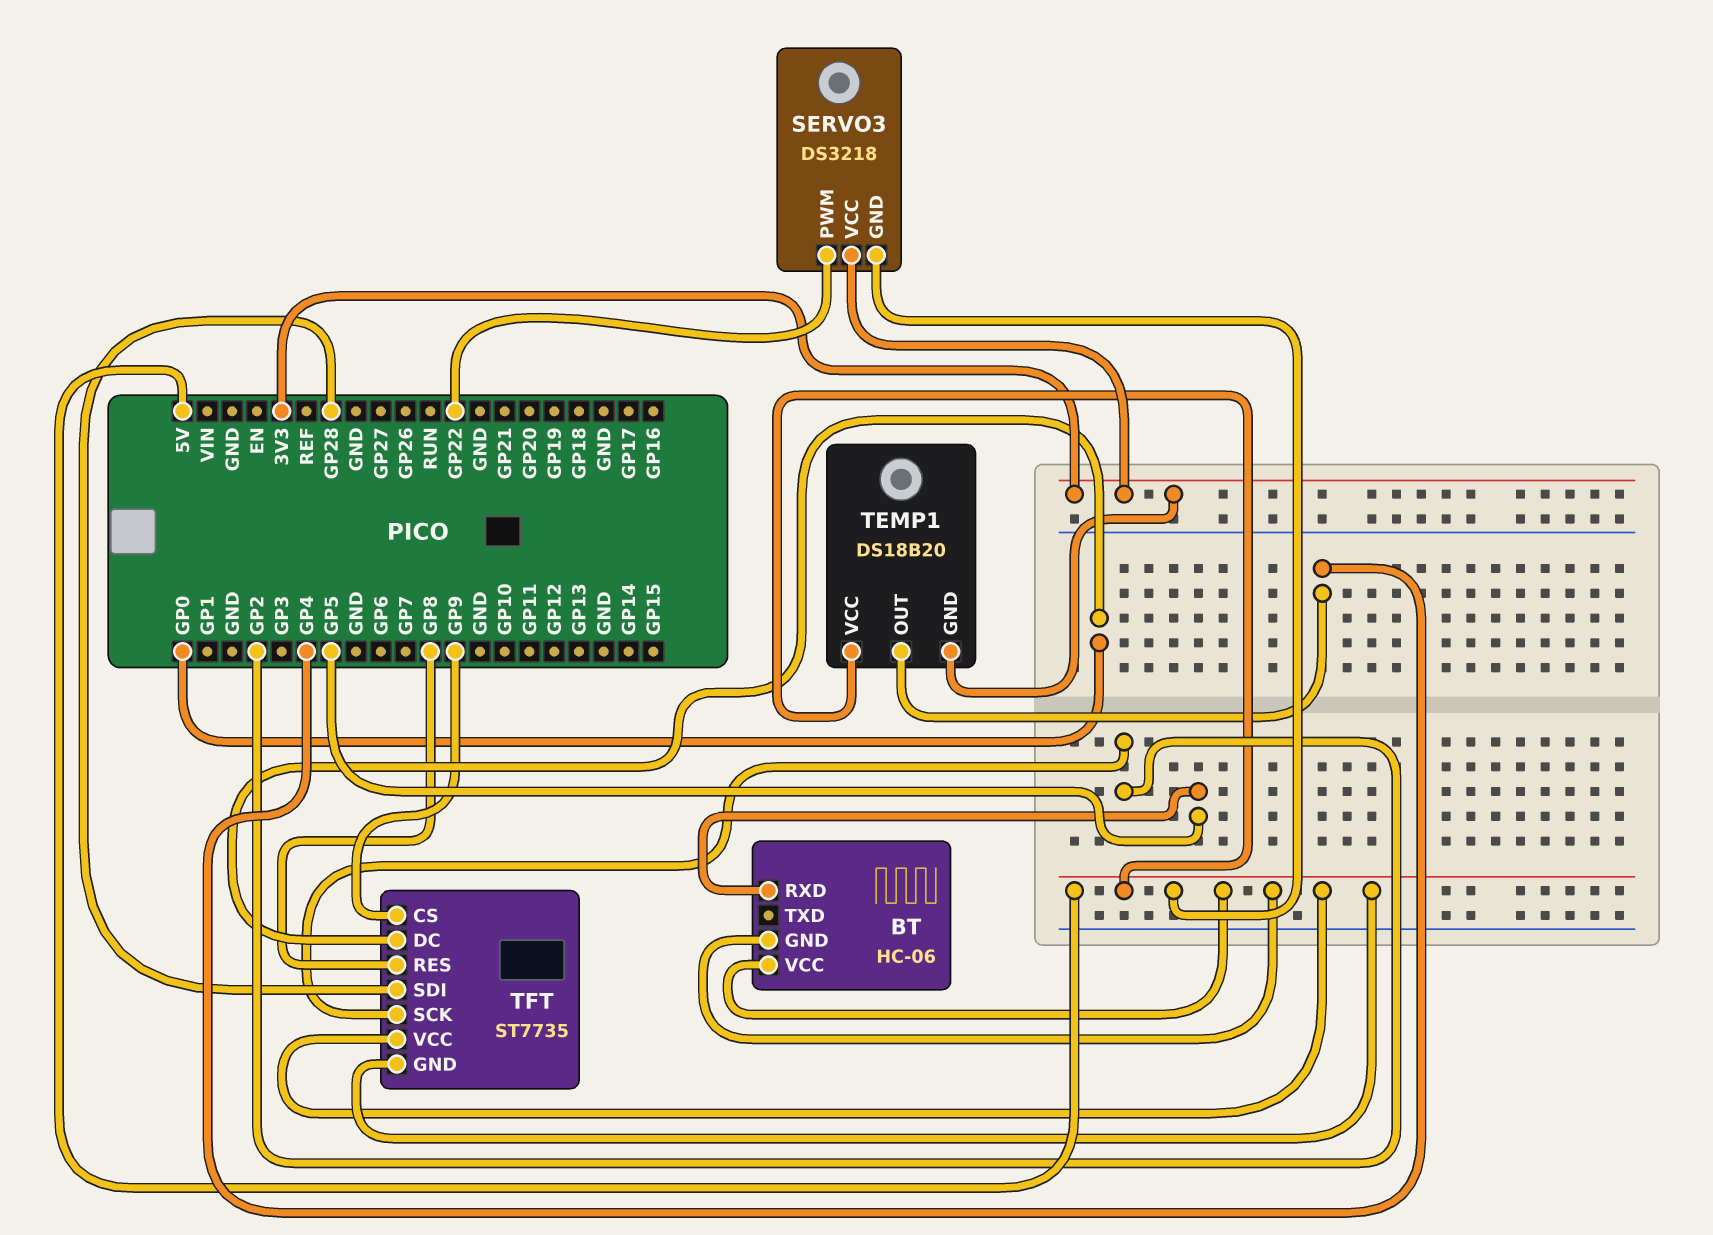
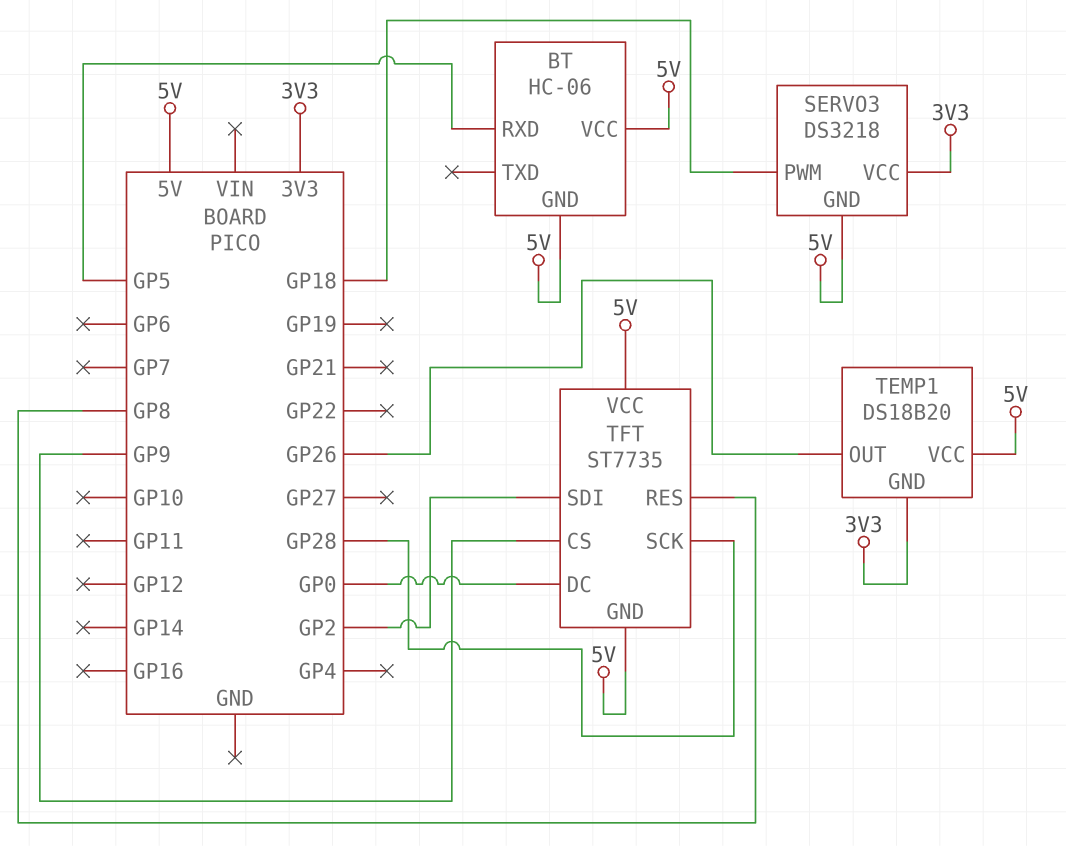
SERVO3 pin PWM: GP22 -> GP18
TEMP1 pin OUT: GP4 -> GP26
TFT pin SCK: GP2 -> GP28
TFT pin SDI: GP28 -> GP2

